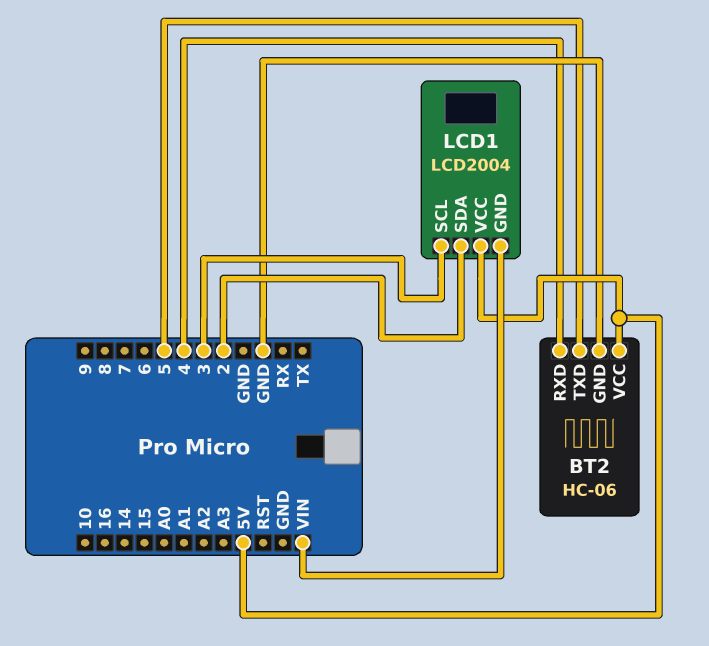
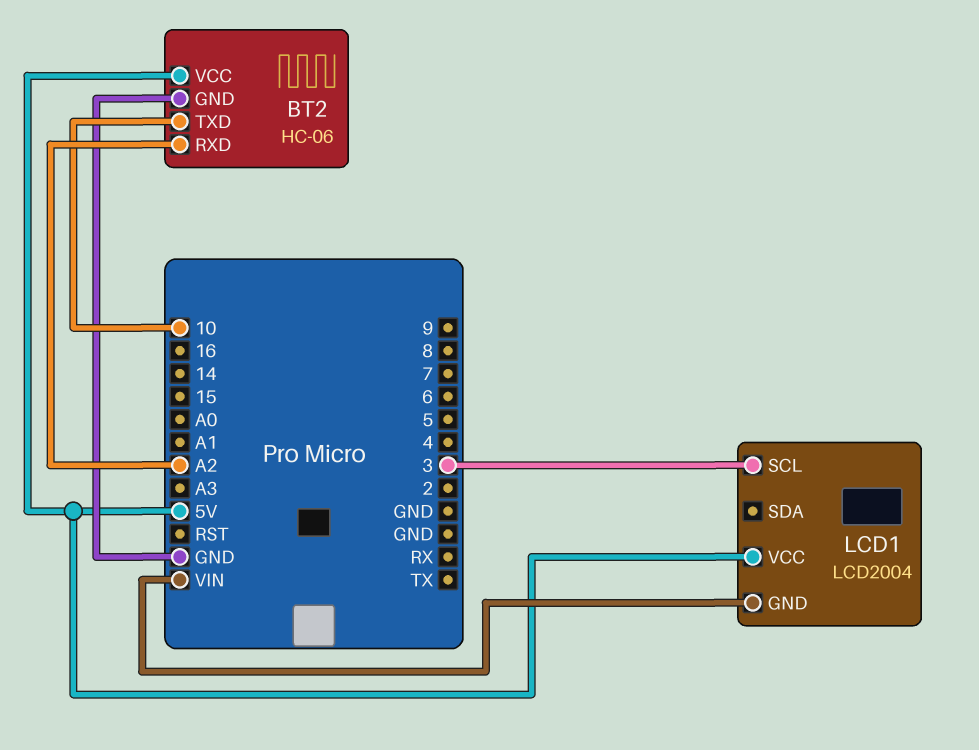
BT2 pin RXD: 4 -> A2
BT2 pin TXD: 5 -> 10
LCD1 pin SDA: 2 -> none

